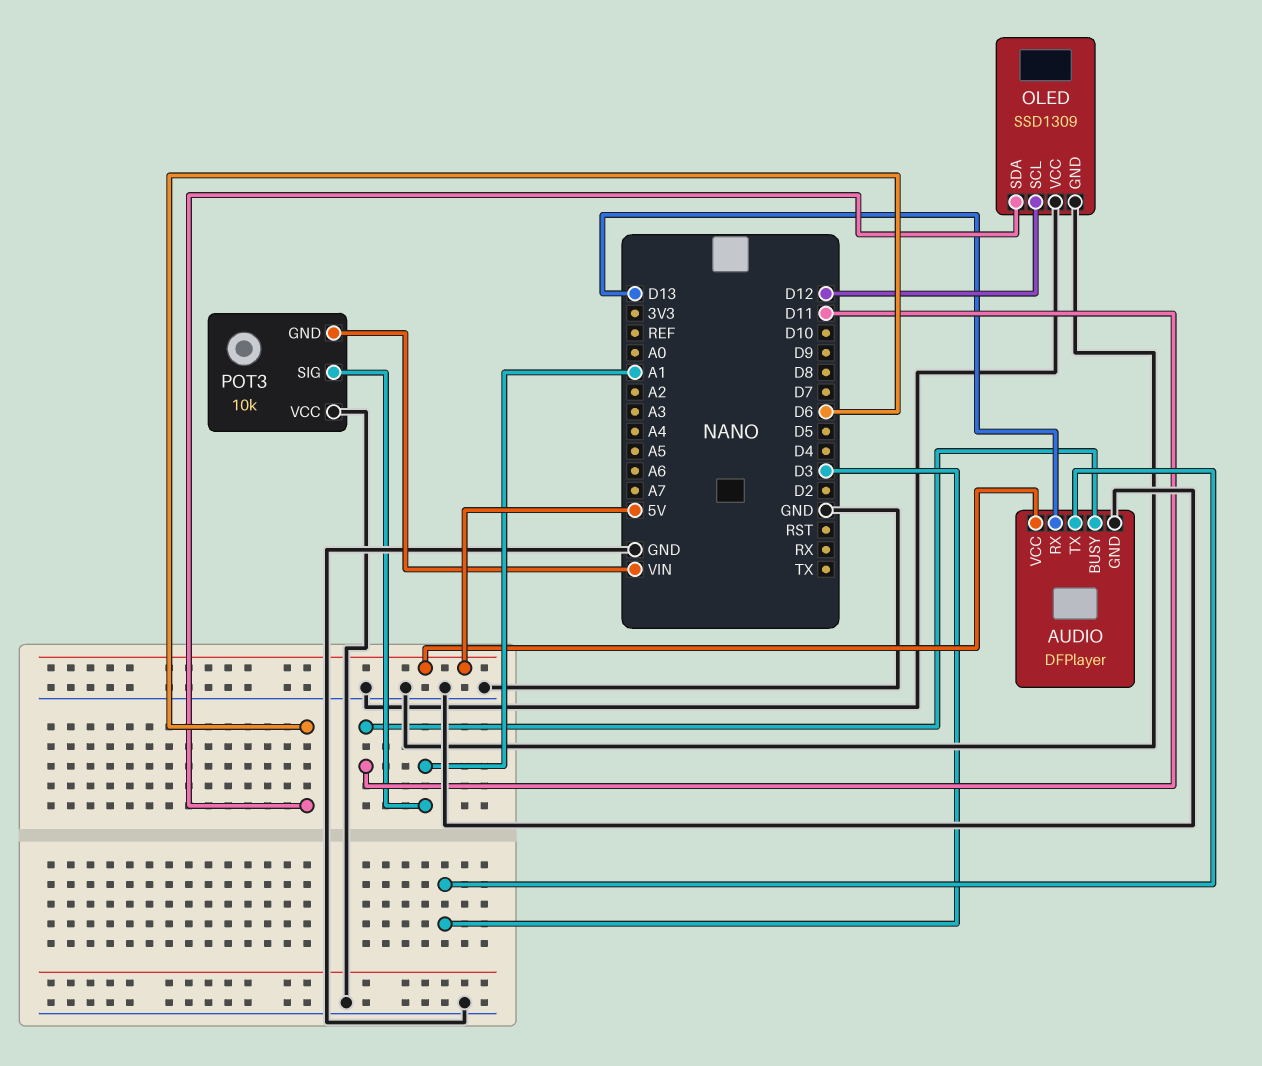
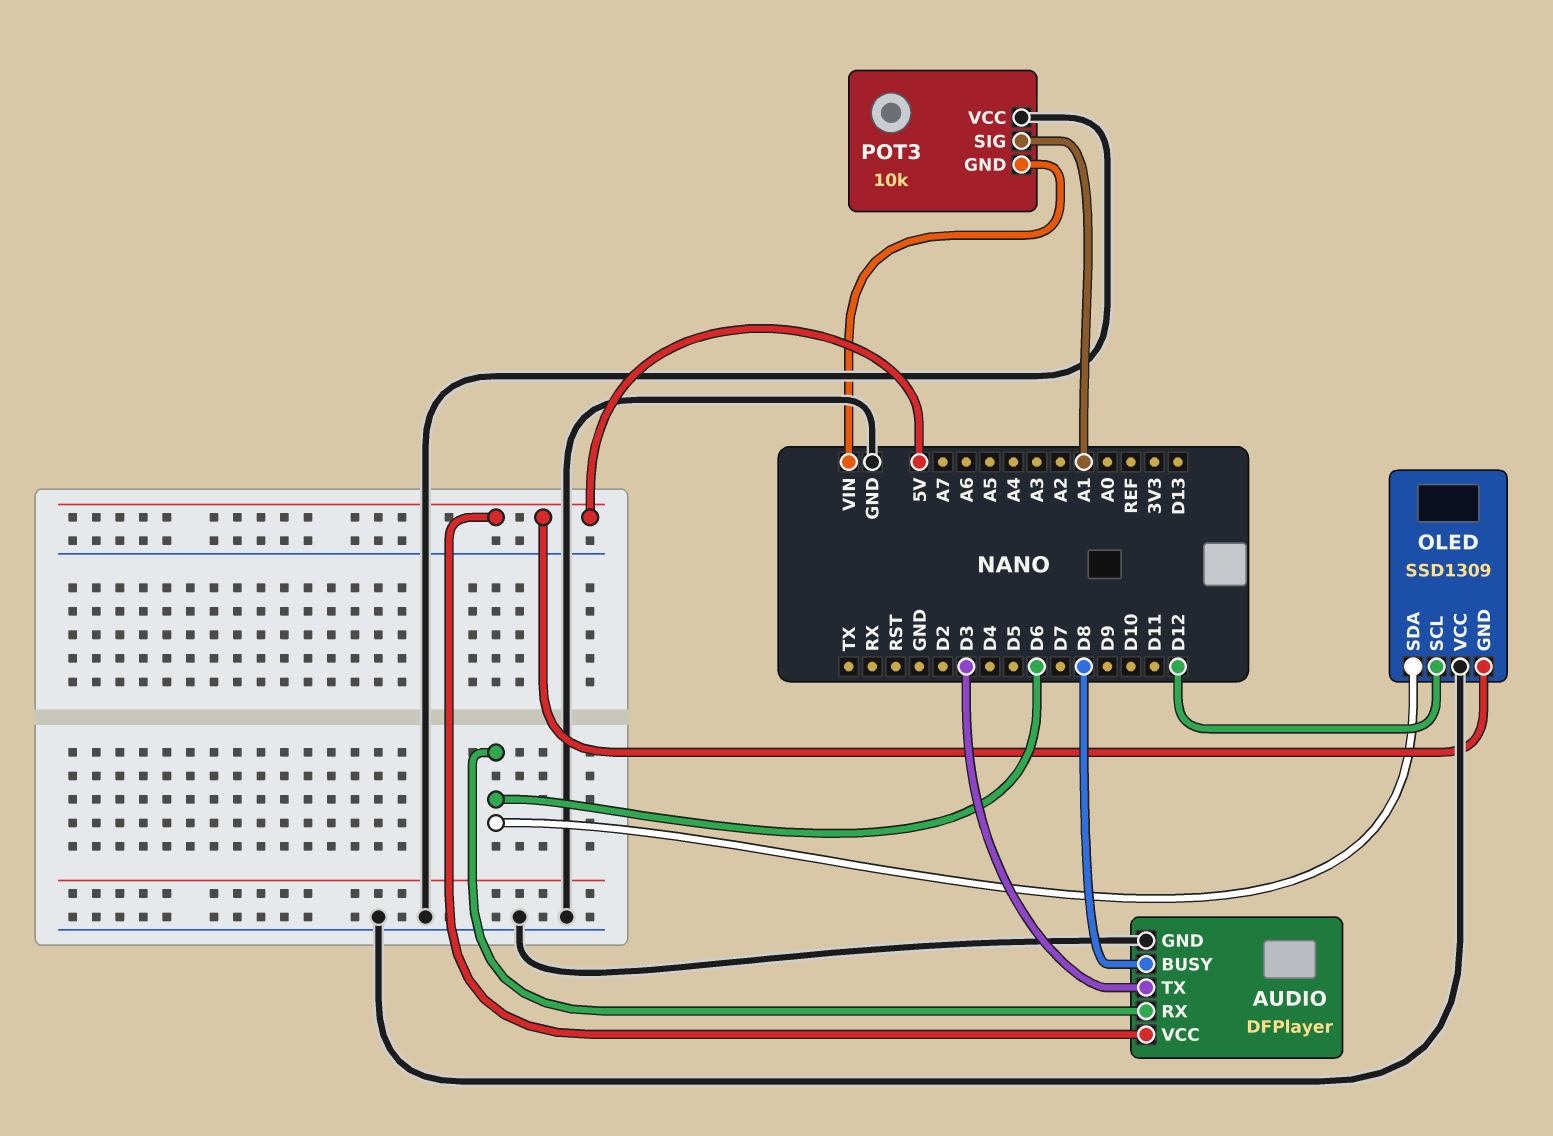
AUDIO pin BUSY: D11 -> D8
AUDIO pin RX: D13 -> D6
OLED pin GND: GND -> 5V

